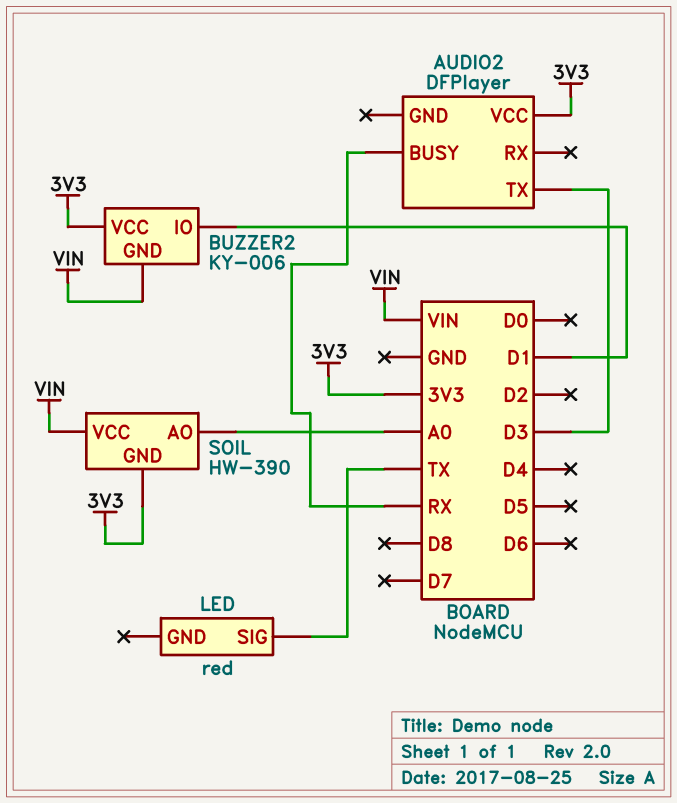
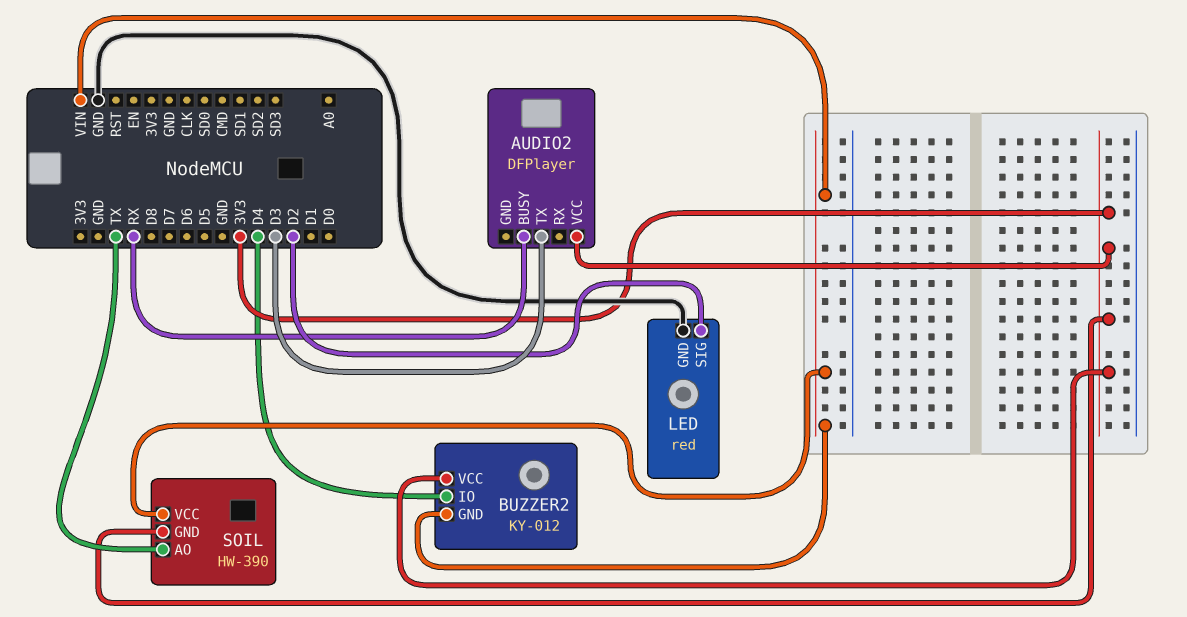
BUZZER2: KY-006 -> KY-012
BUZZER2 pin IO: D1 -> D4
LED pin GND: none -> GND
LED pin SIG: TX -> D2
SOIL pin AO: A0 -> TX

